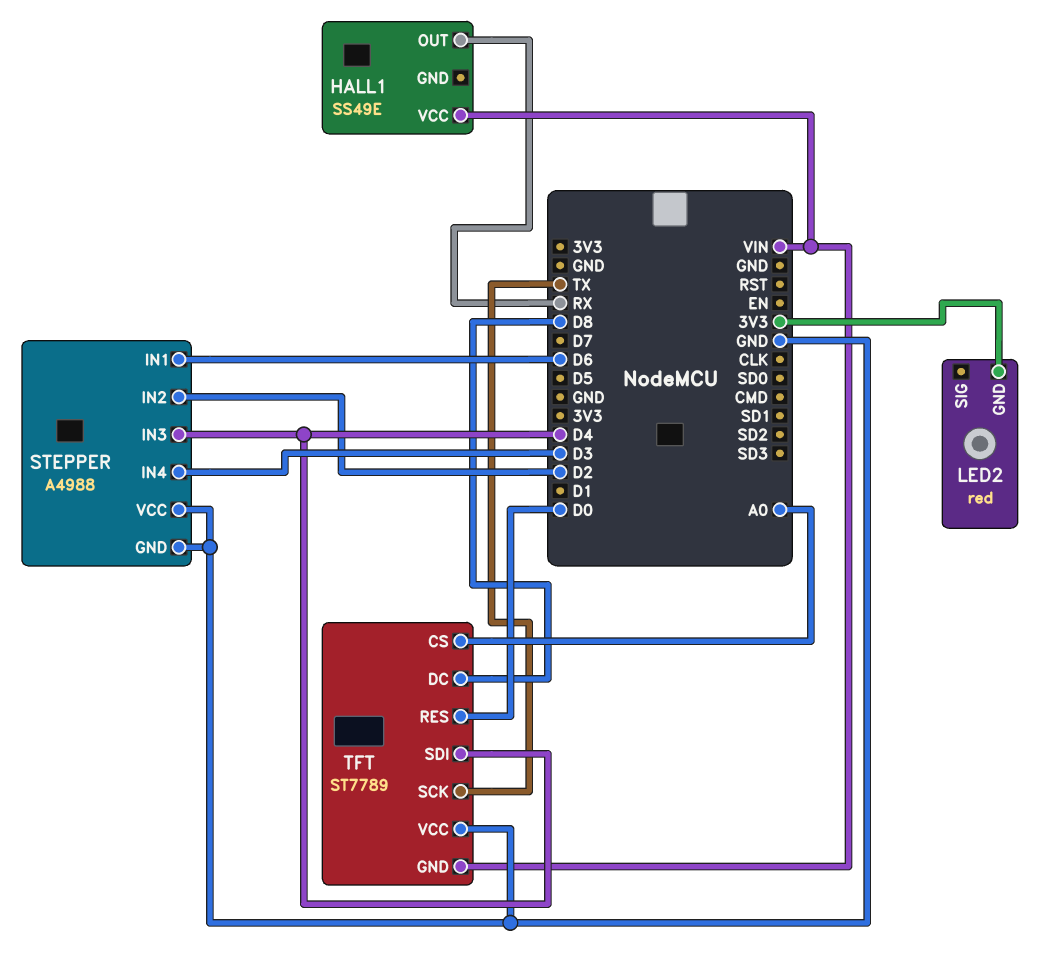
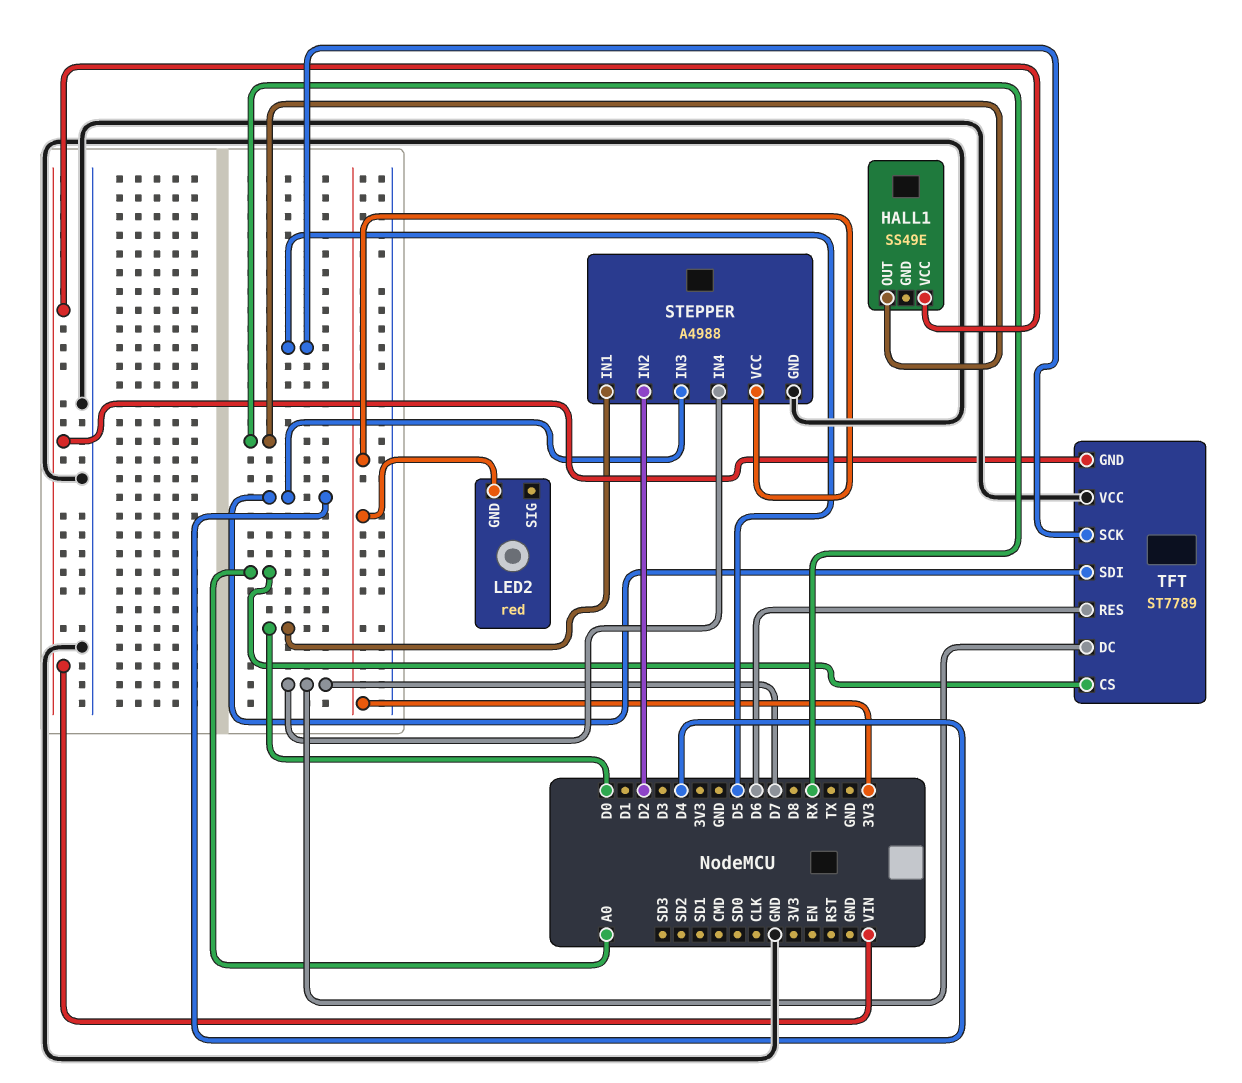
STEPPER pin IN1: D6 -> D0
STEPPER pin IN4: D3 -> D7
STEPPER pin VCC: GND -> 3V3
TFT pin DC: D8 -> D7
TFT pin RES: D0 -> D6
TFT pin SCK: TX -> D5

